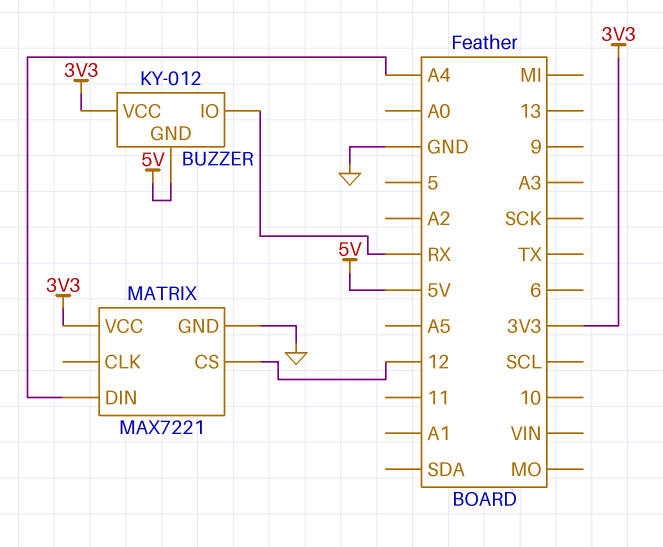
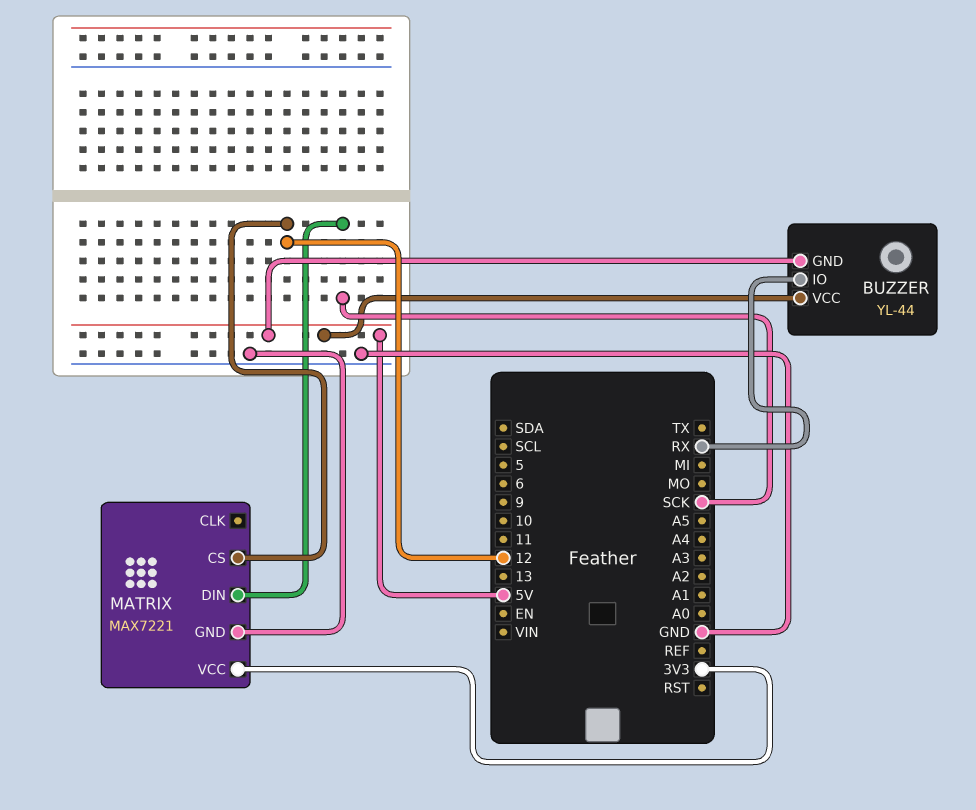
BUZZER: KY-012 -> YL-44
BUZZER pin VCC: 3V3 -> 5V
MATRIX pin DIN: A4 -> SCK

